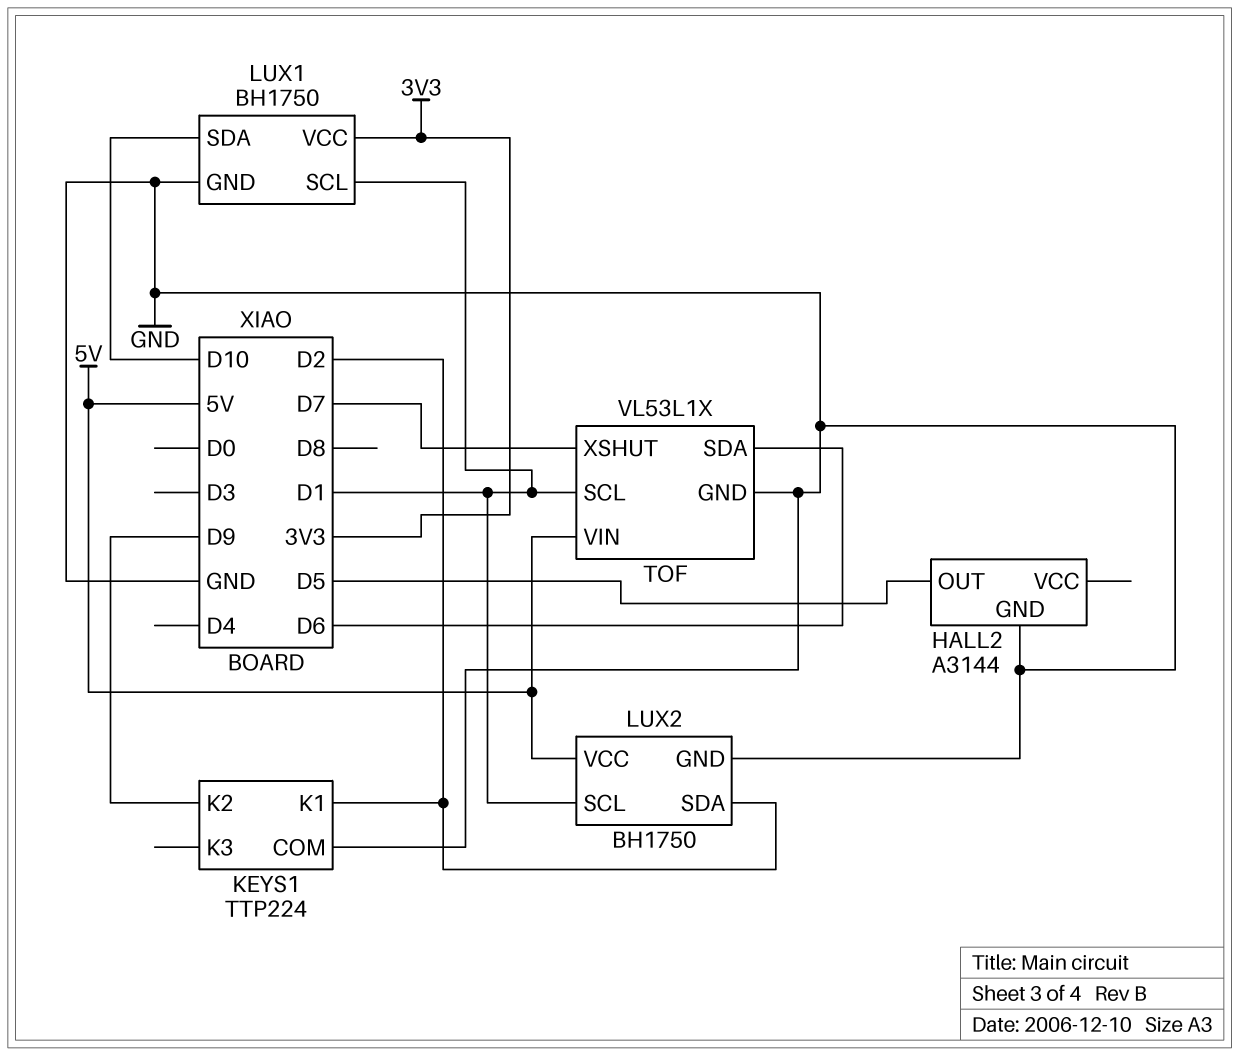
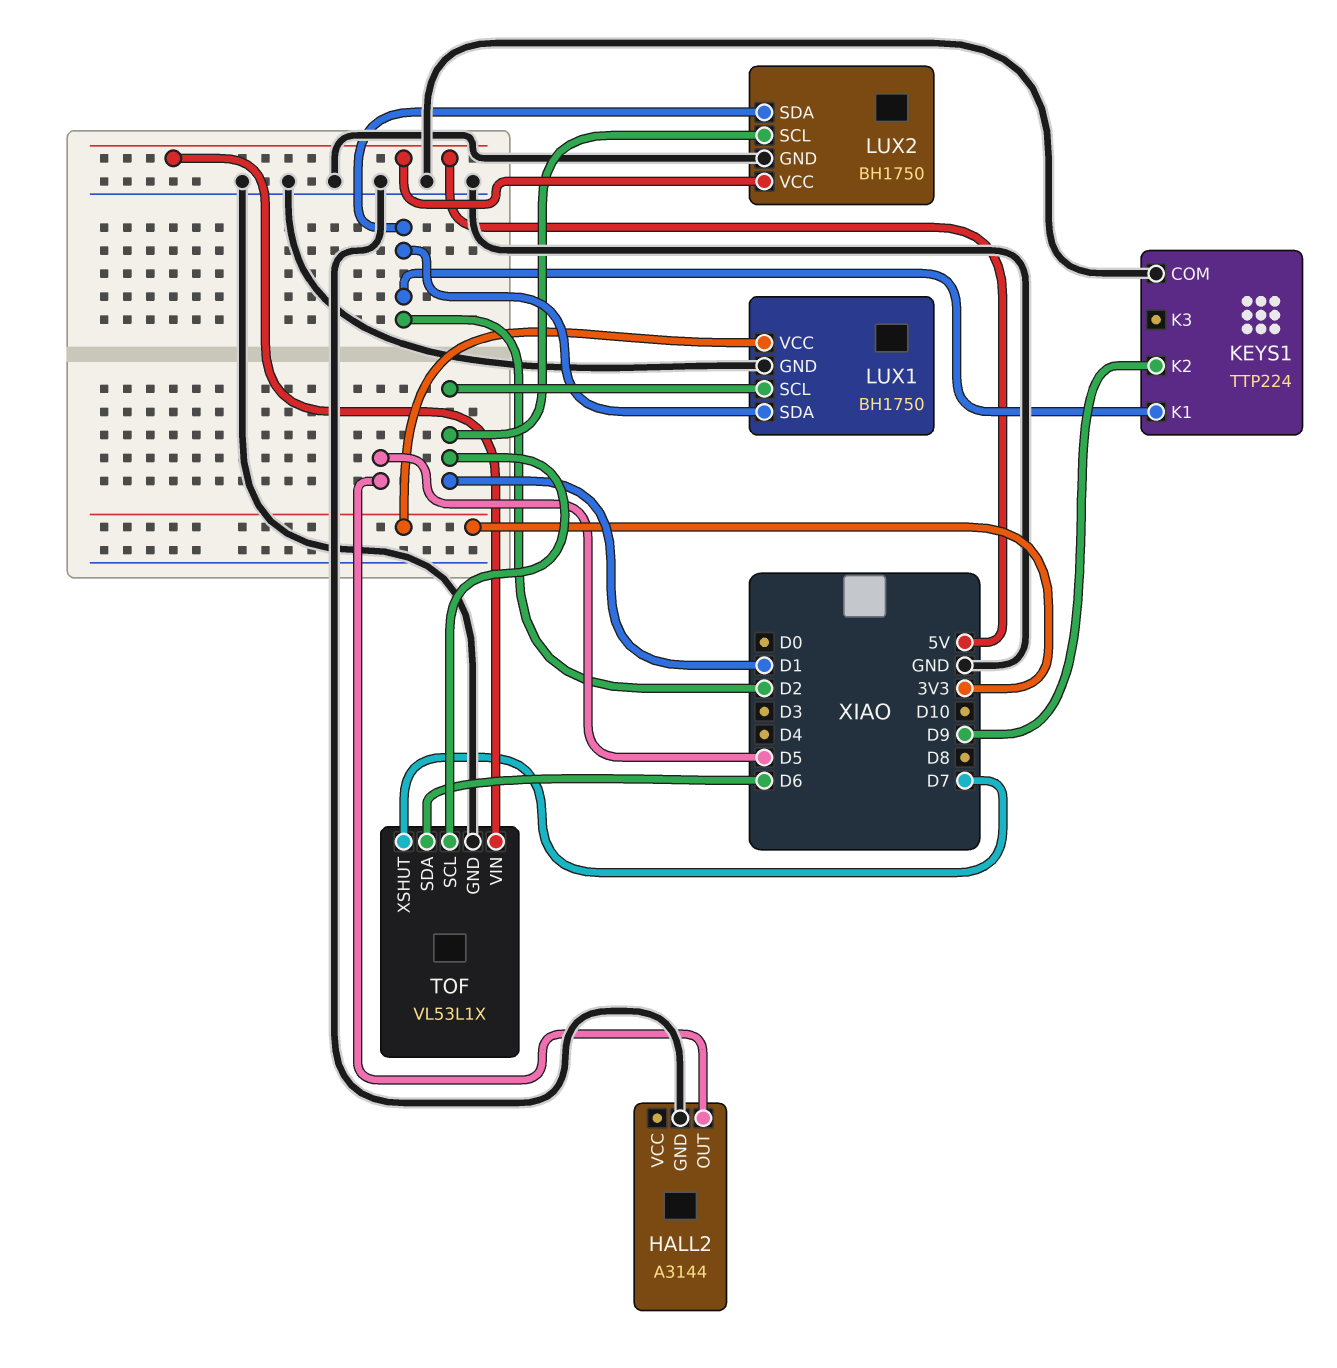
LUX1 pin SDA: D10 -> D2

